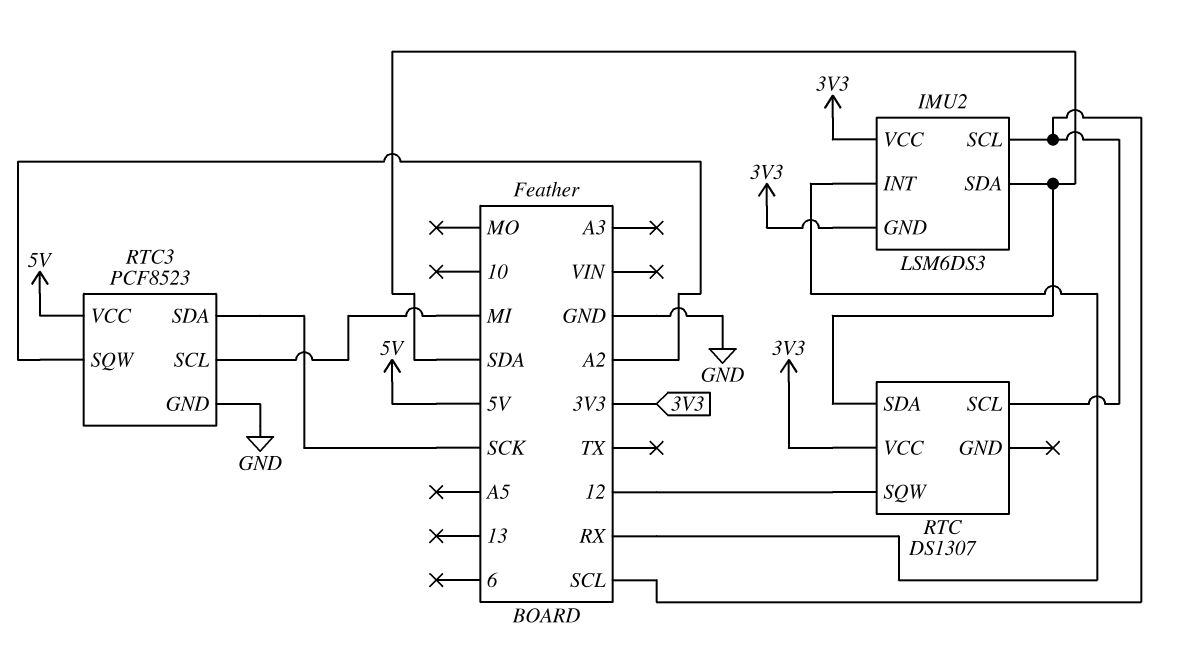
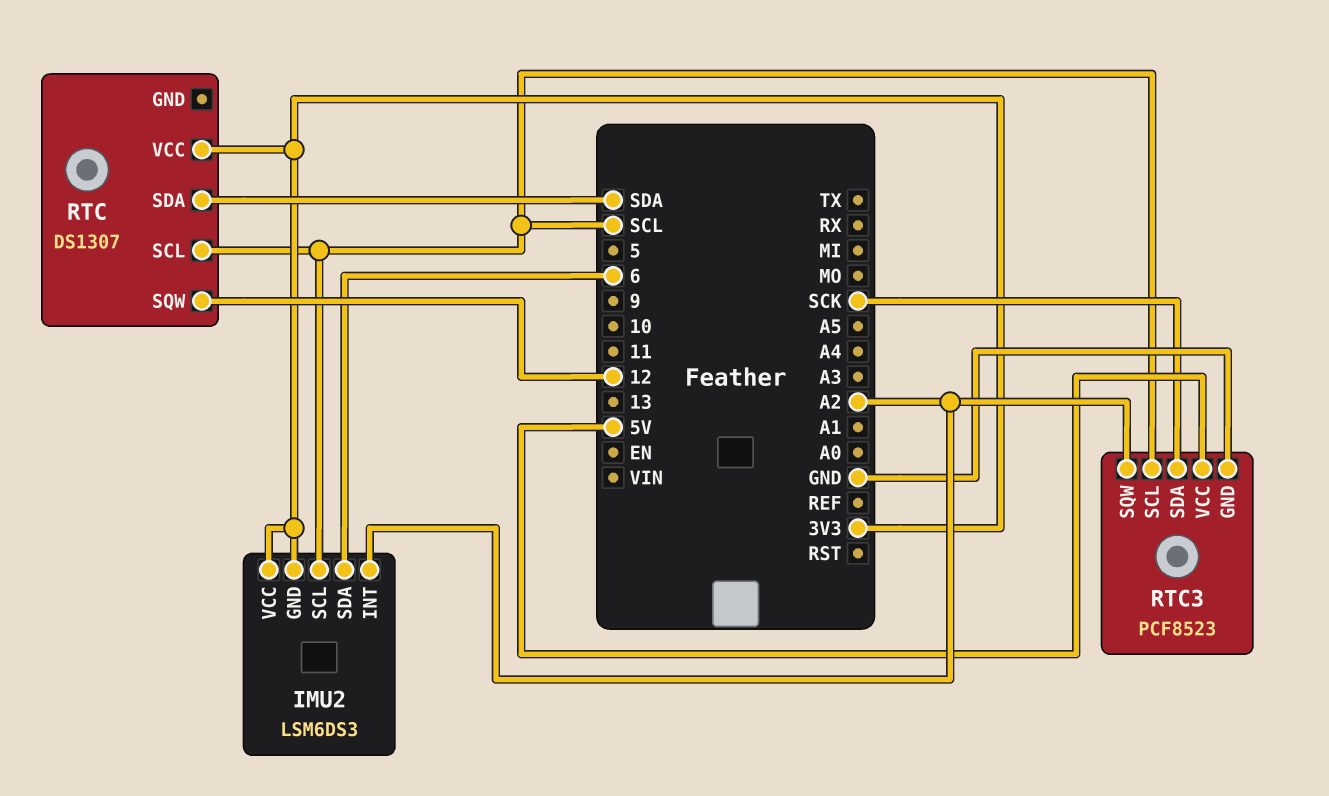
IMU2 pin INT: RX -> A2
IMU2 pin SDA: SDA -> 6
RTC3 pin SCL: MI -> SCL

